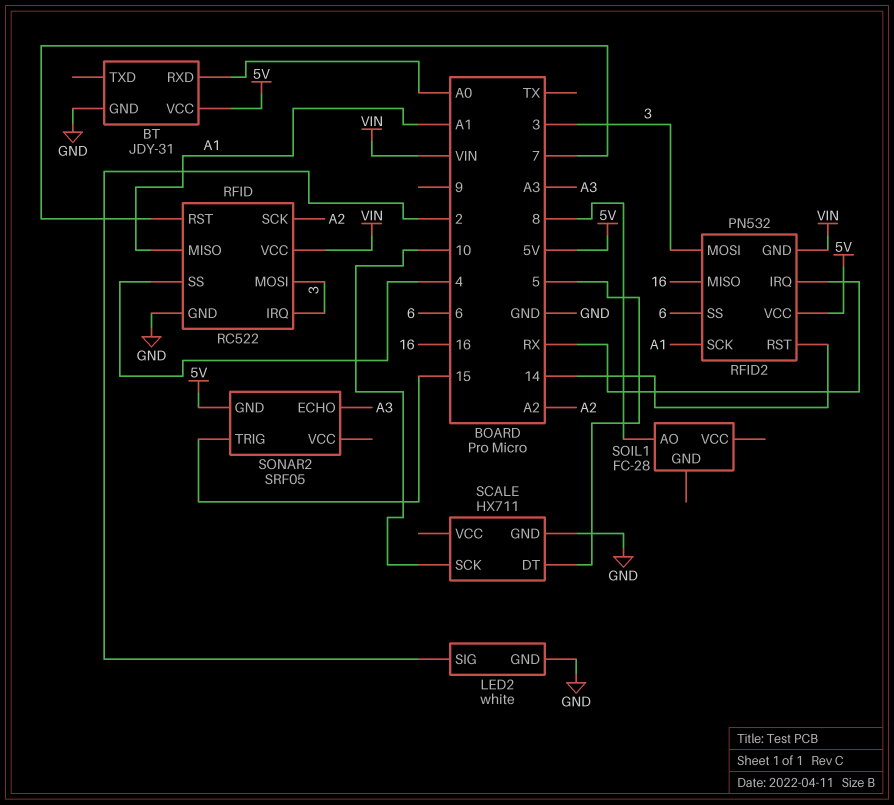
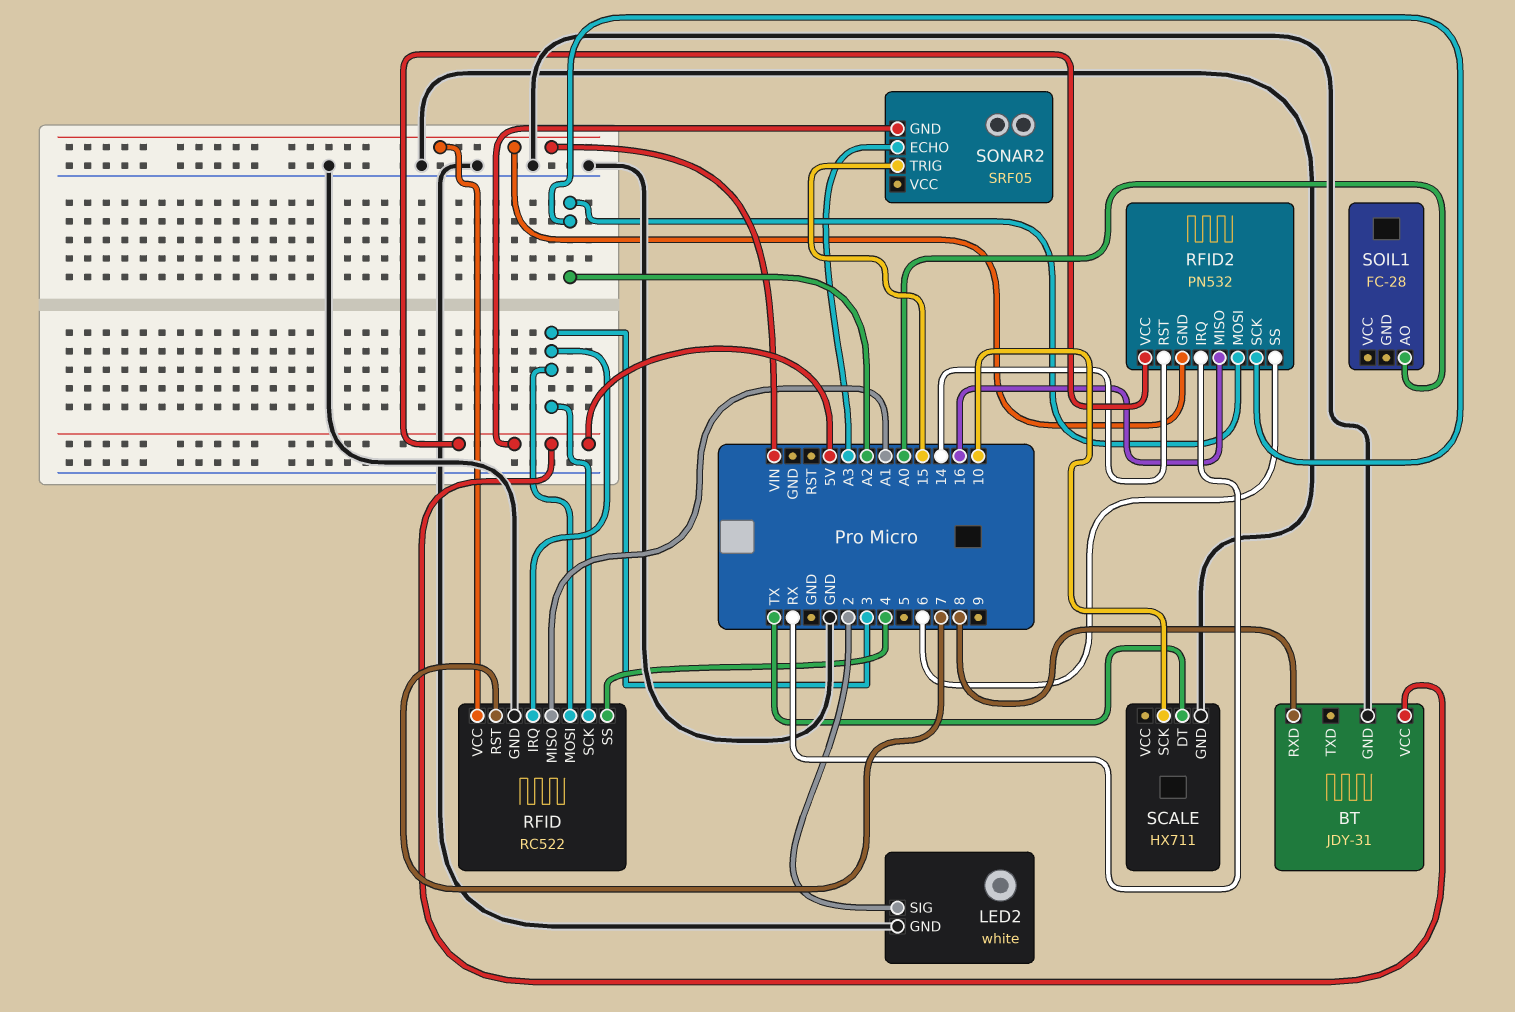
BT pin RXD: A0 -> 8
RFID pin SCK: A2 -> 3
RFID2 pin MOSI: 3 -> A2
RFID2 pin SCK: A1 -> A2
SCALE pin DT: 5 -> TX
SOIL1 pin AO: 8 -> A0

